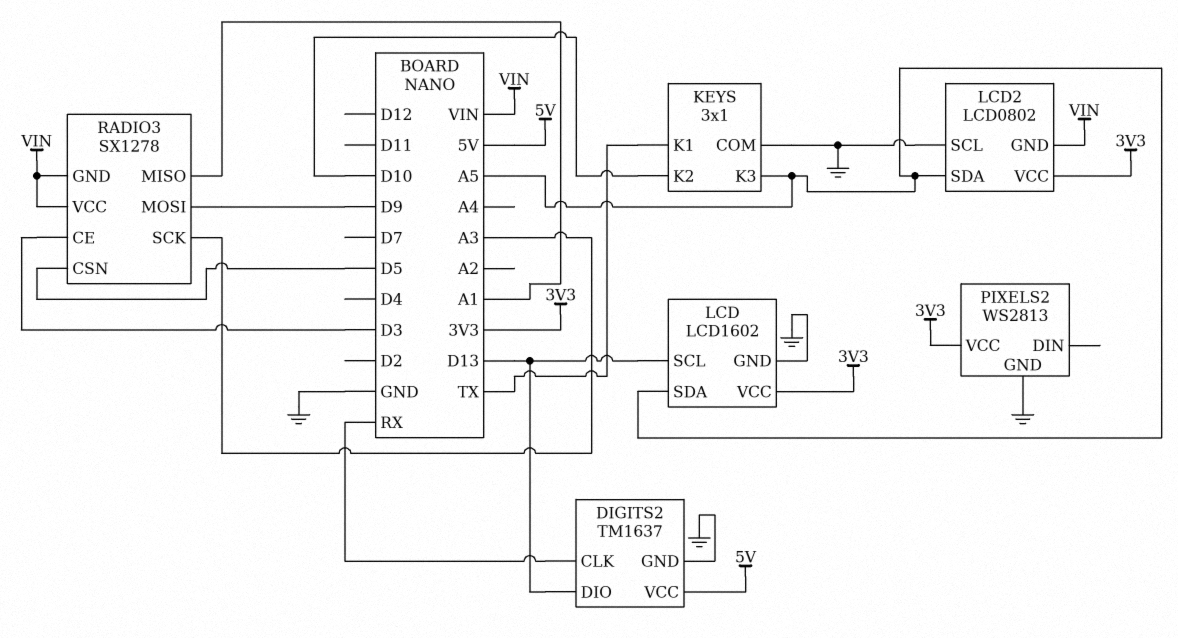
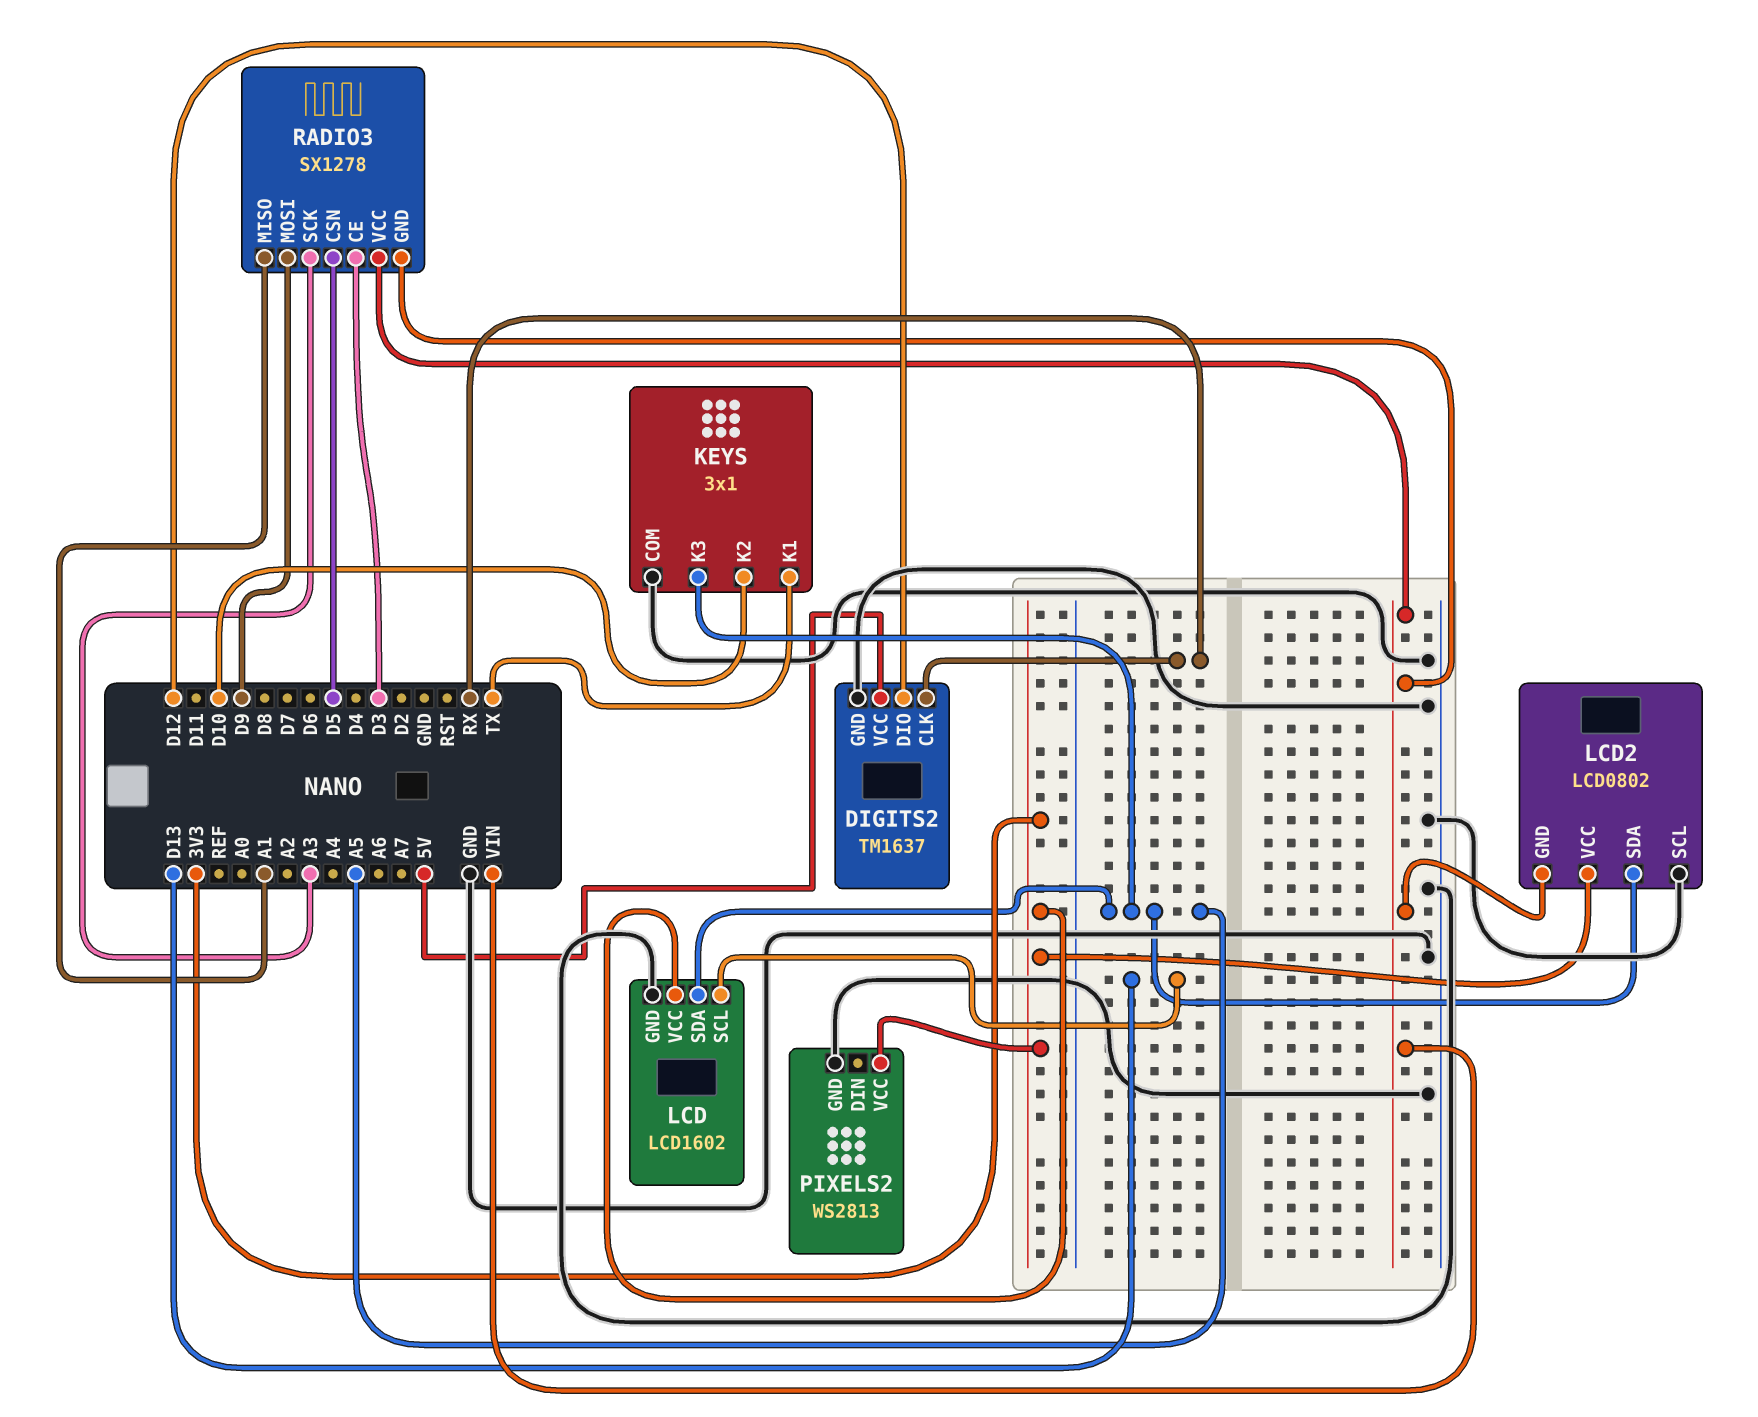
DIGITS2 pin DIO: D13 -> D12

